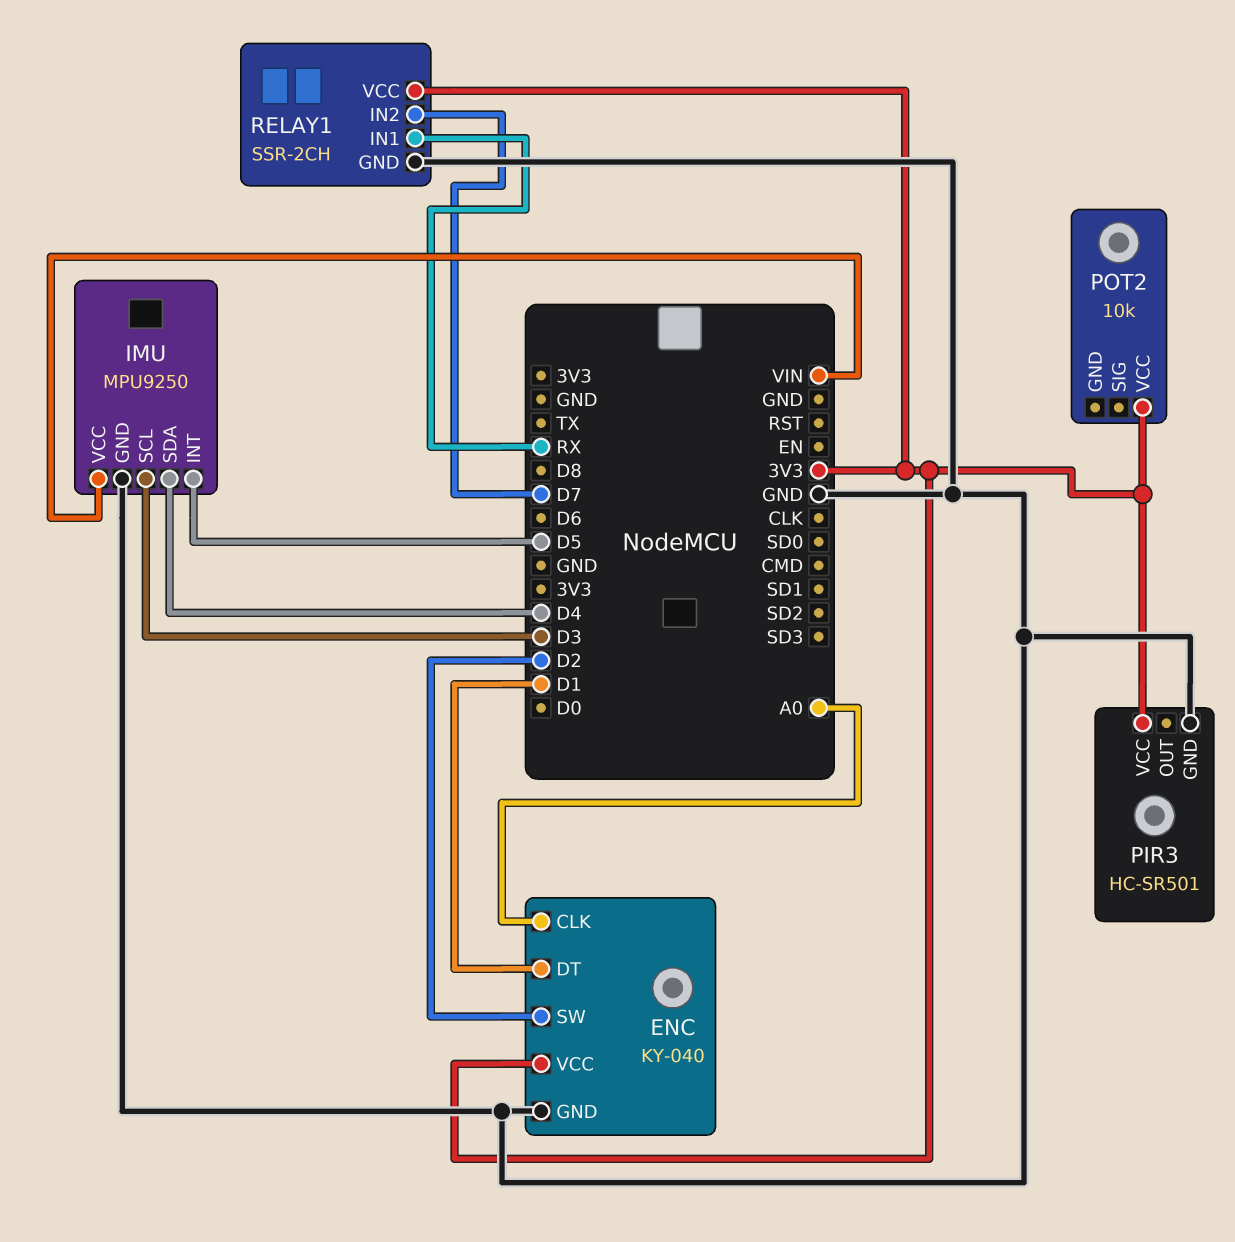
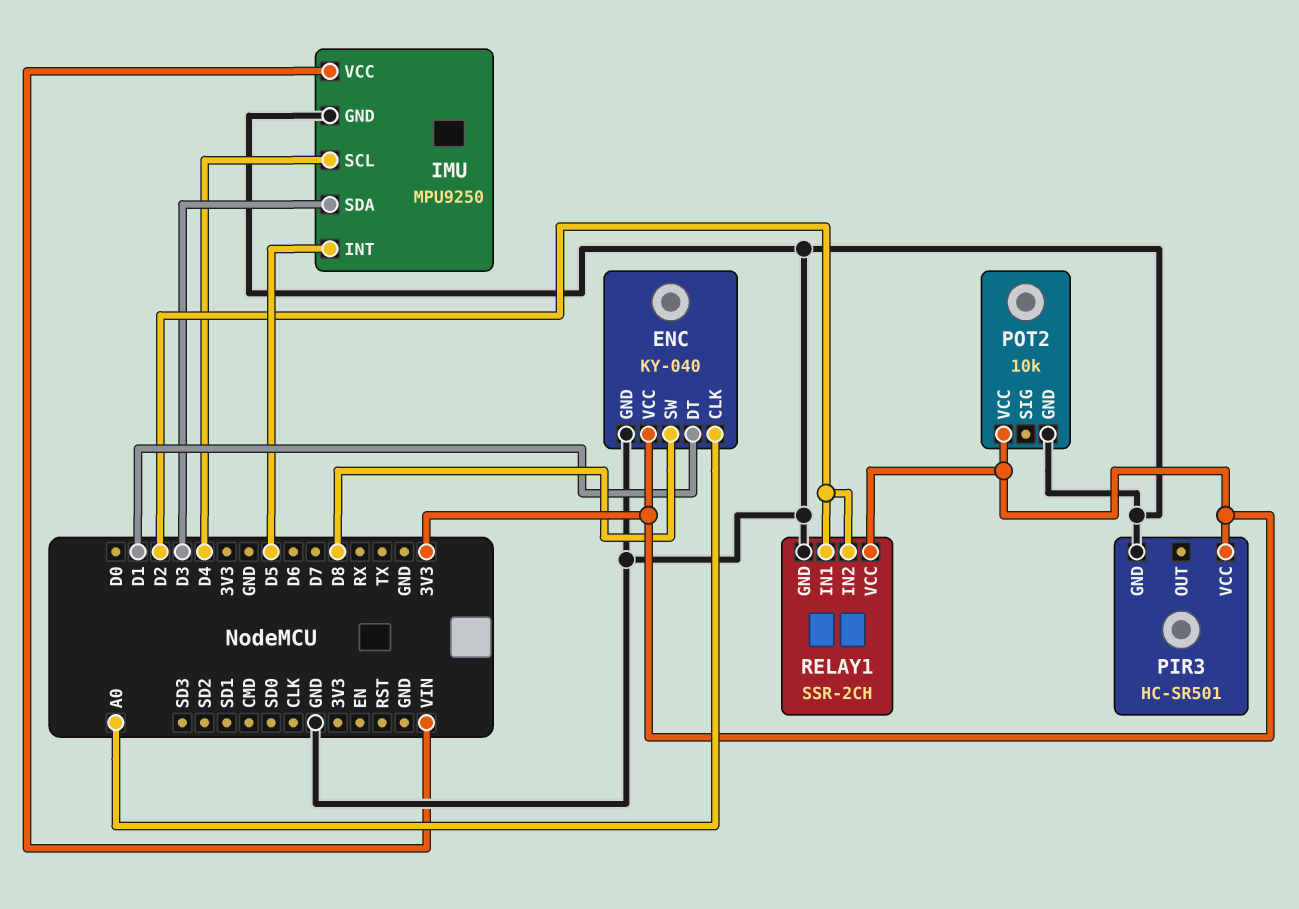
ENC pin SW: D2 -> D8
IMU pin SCL: D3 -> D4
IMU pin SDA: D4 -> D3
POT2 pin GND: none -> GND
RELAY1 pin IN1: RX -> D2
RELAY1 pin IN2: D7 -> D2

